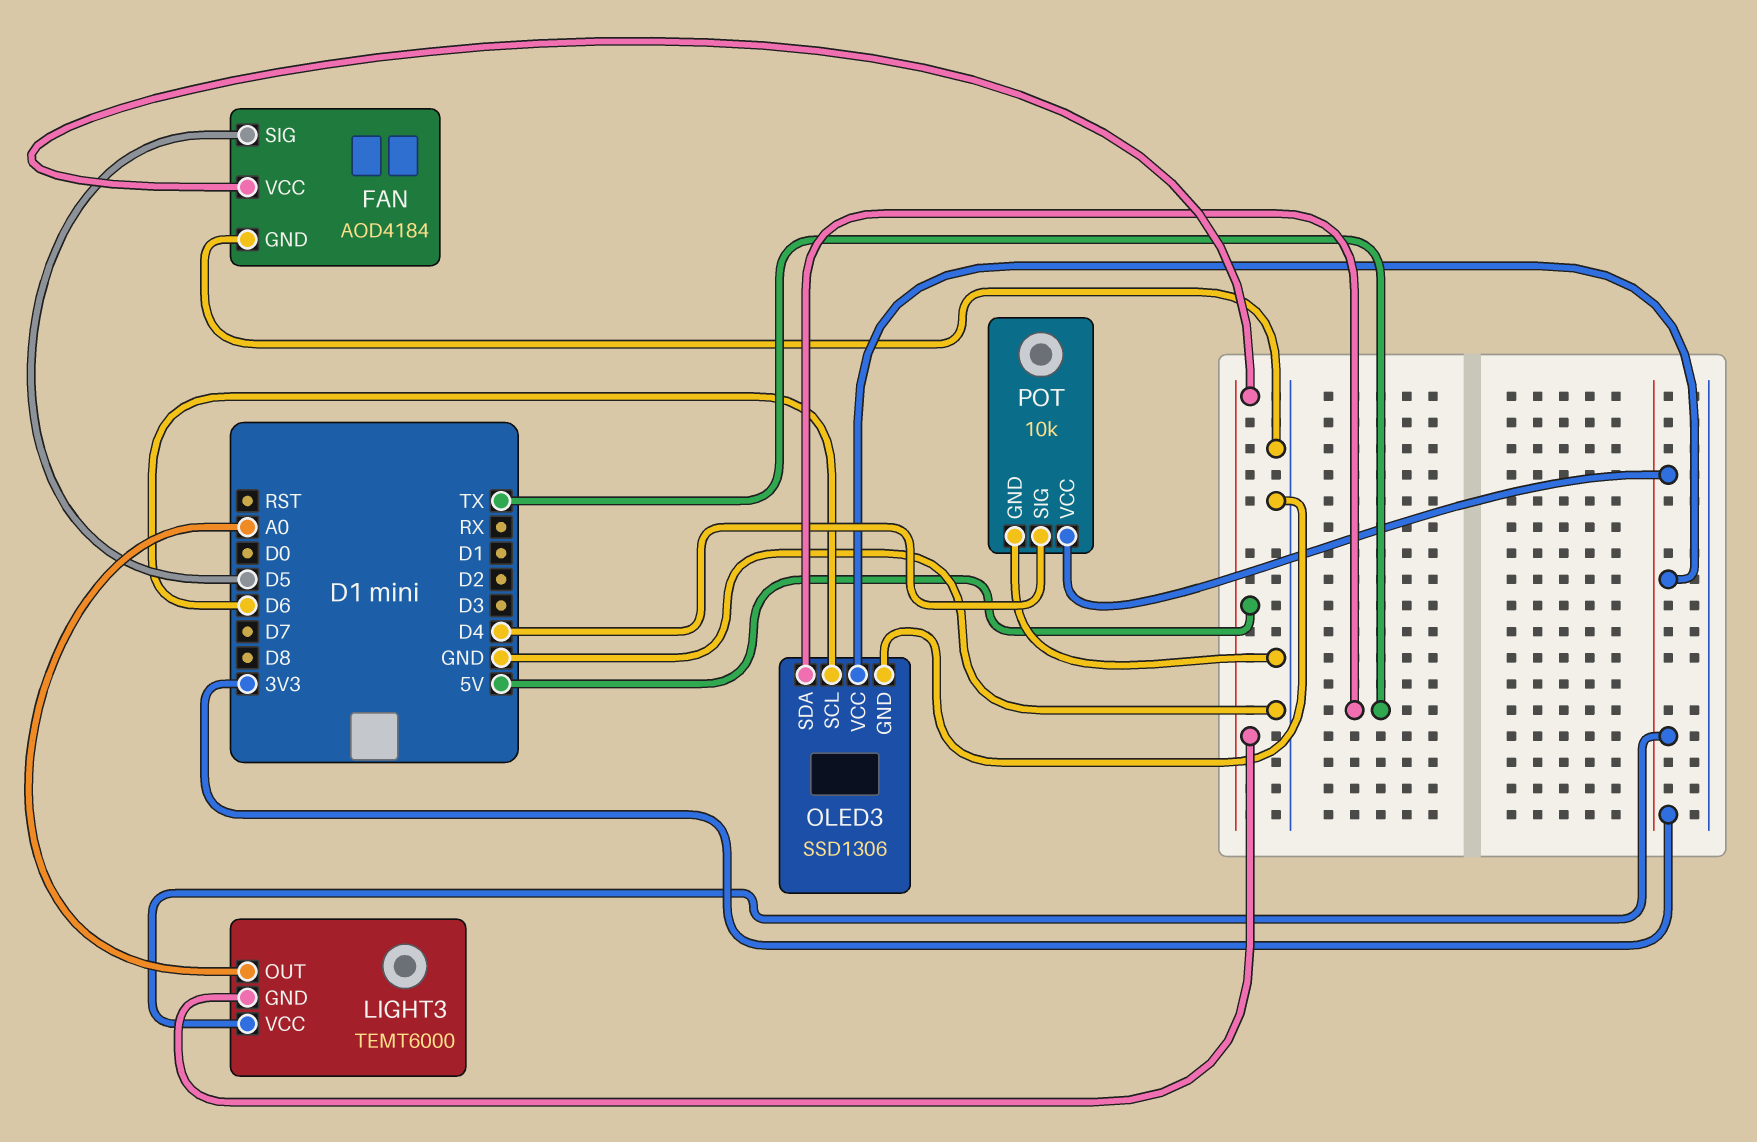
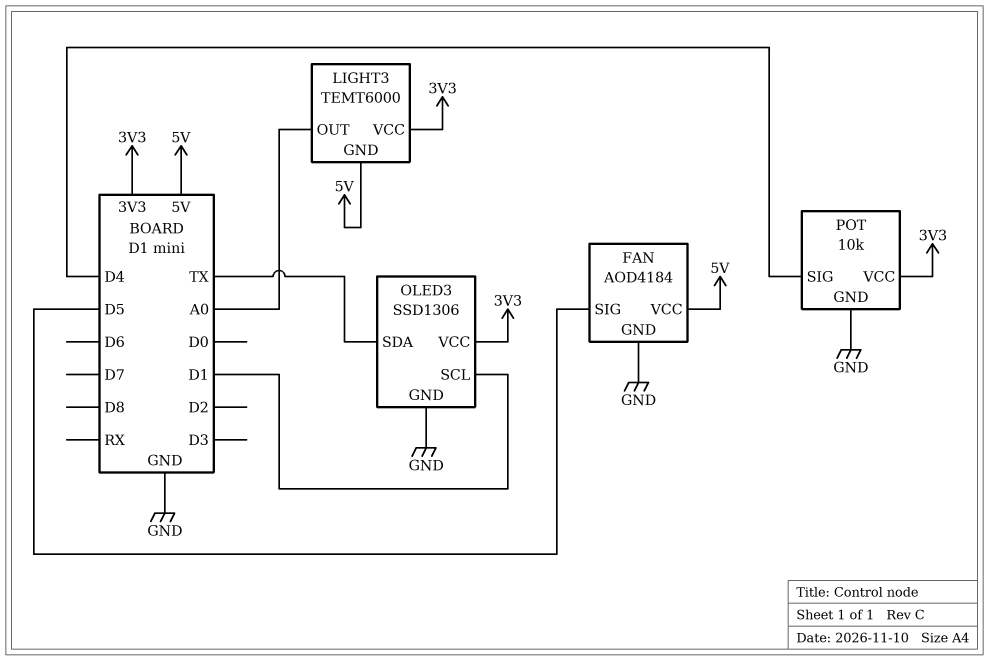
OLED3 pin SCL: D6 -> D1

